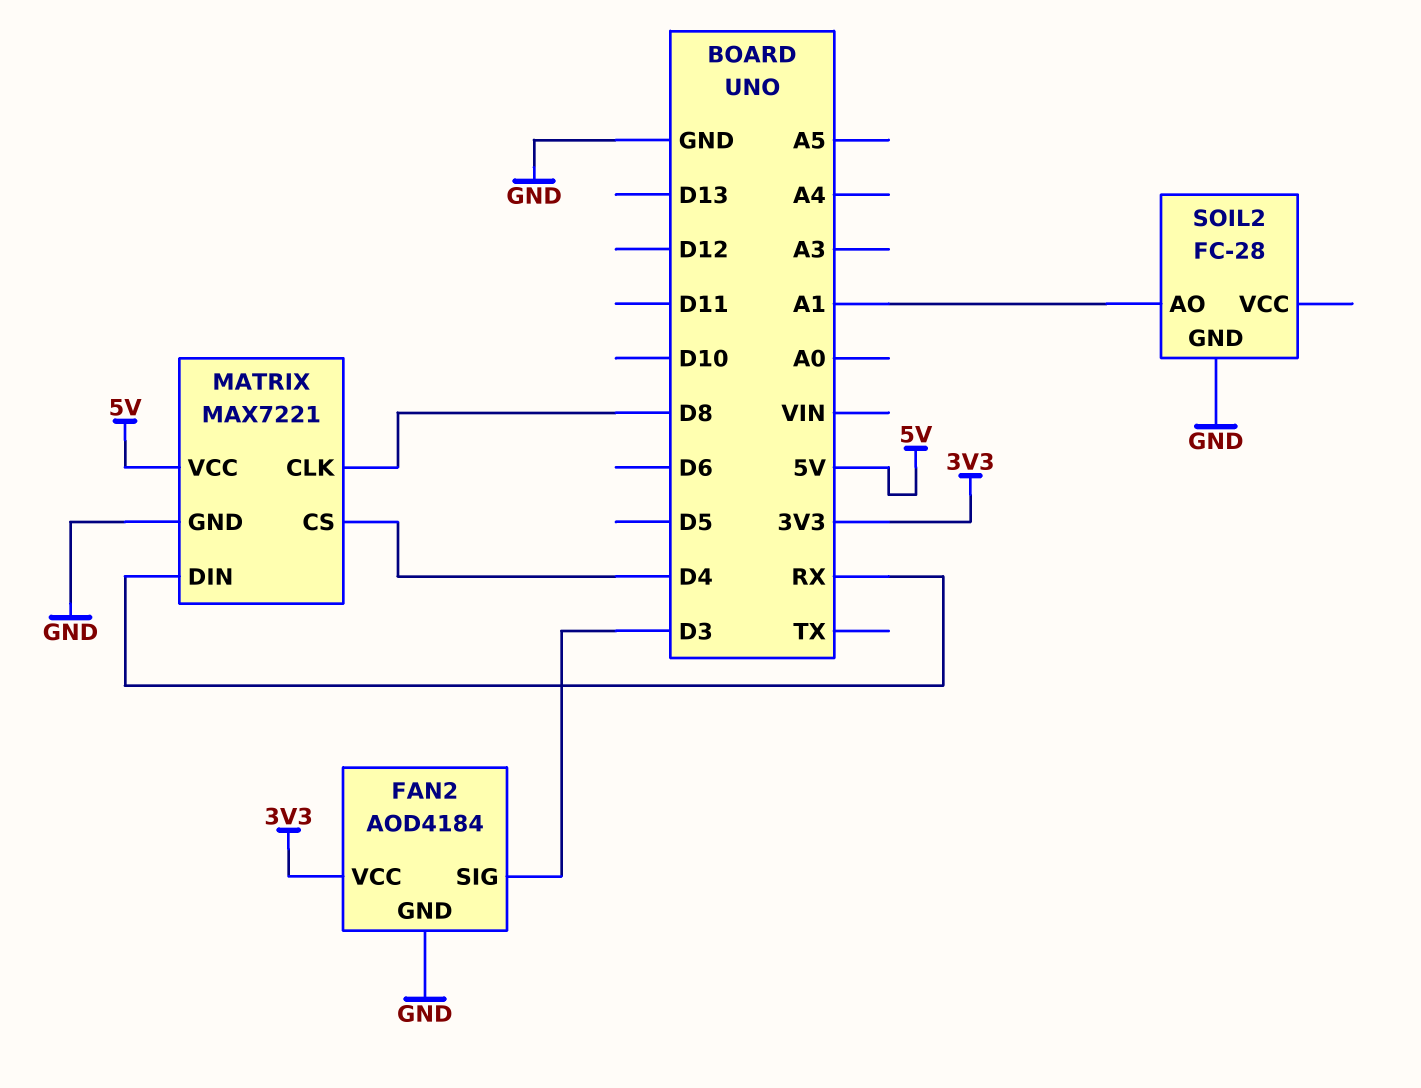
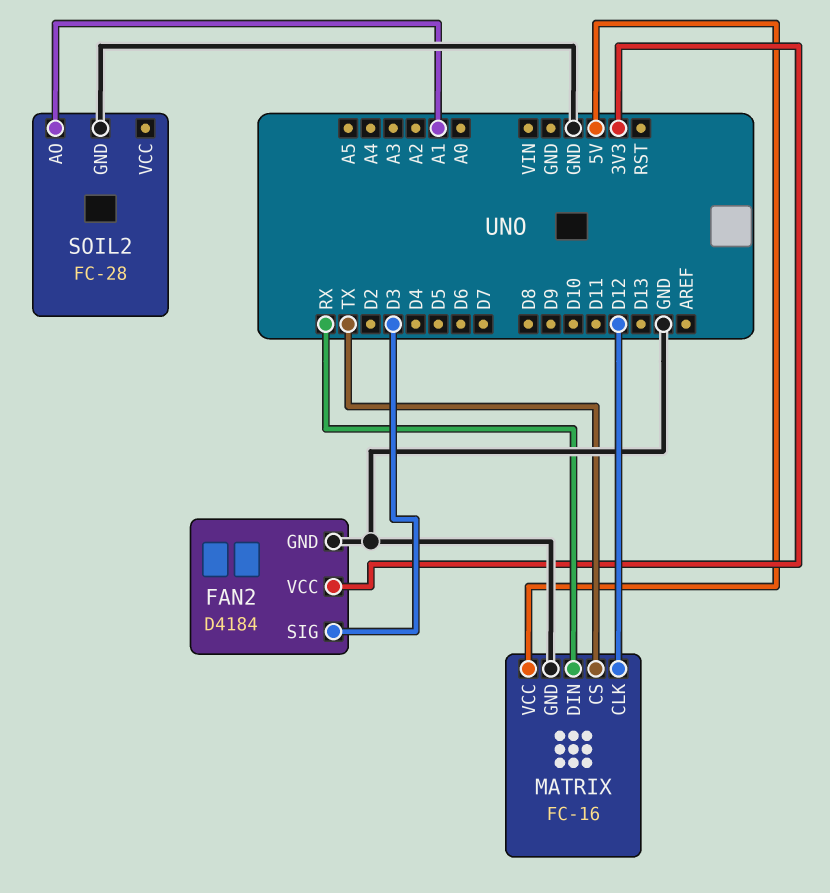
FAN2: AOD4184 -> D4184
MATRIX: MAX7221 -> FC-16
MATRIX pin CLK: D8 -> D12
MATRIX pin CS: D4 -> TX

